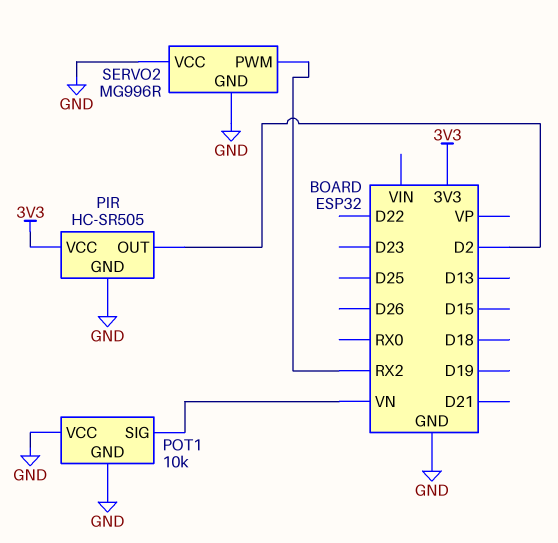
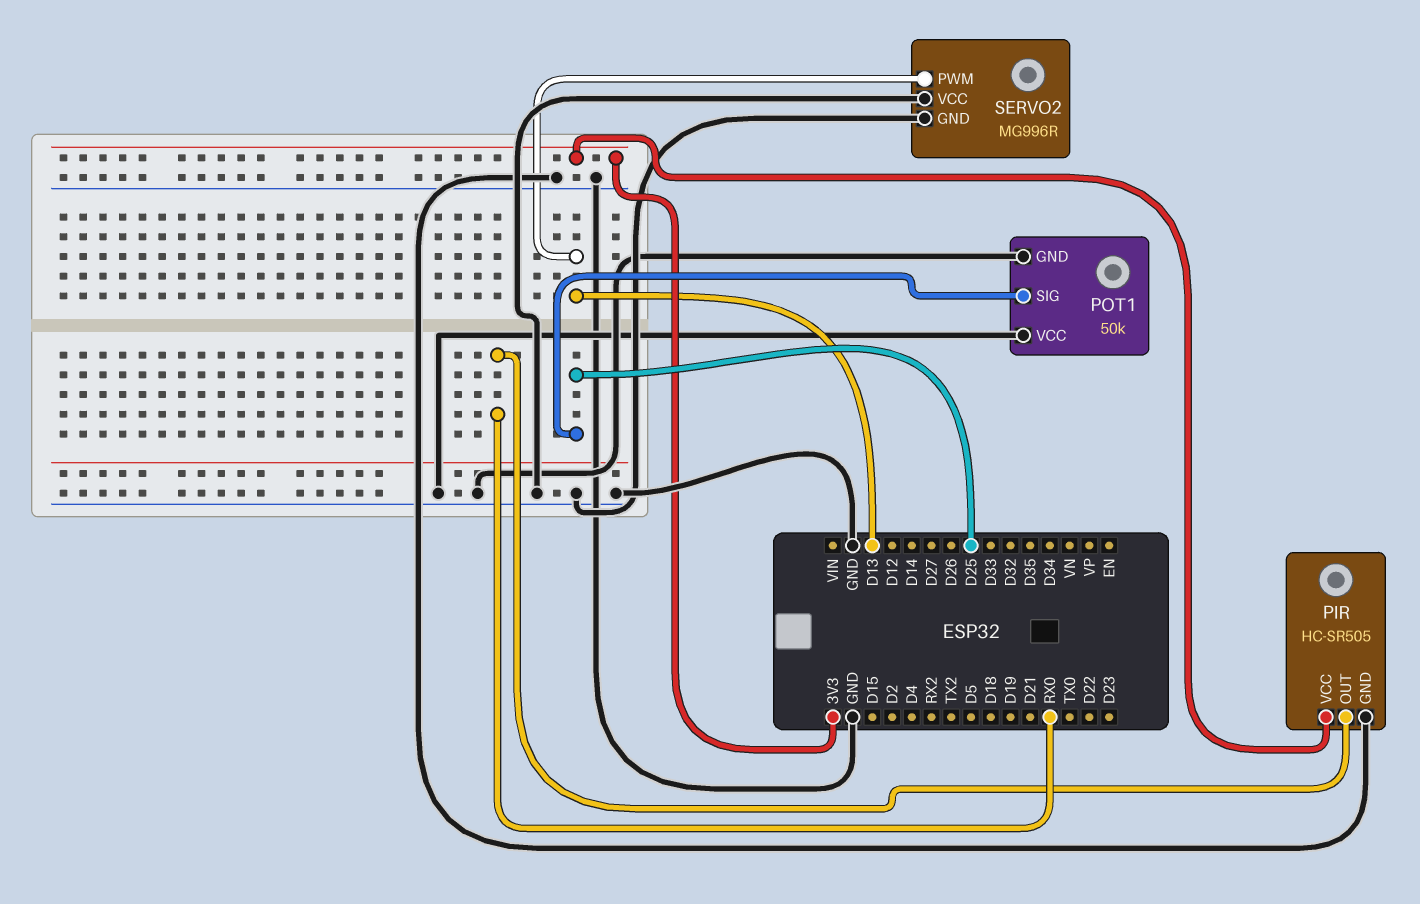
PIR pin OUT: D2 -> RX0
POT1: 10k -> 50k
POT1 pin SIG: VN -> D25
SERVO2 pin PWM: RX2 -> D13

